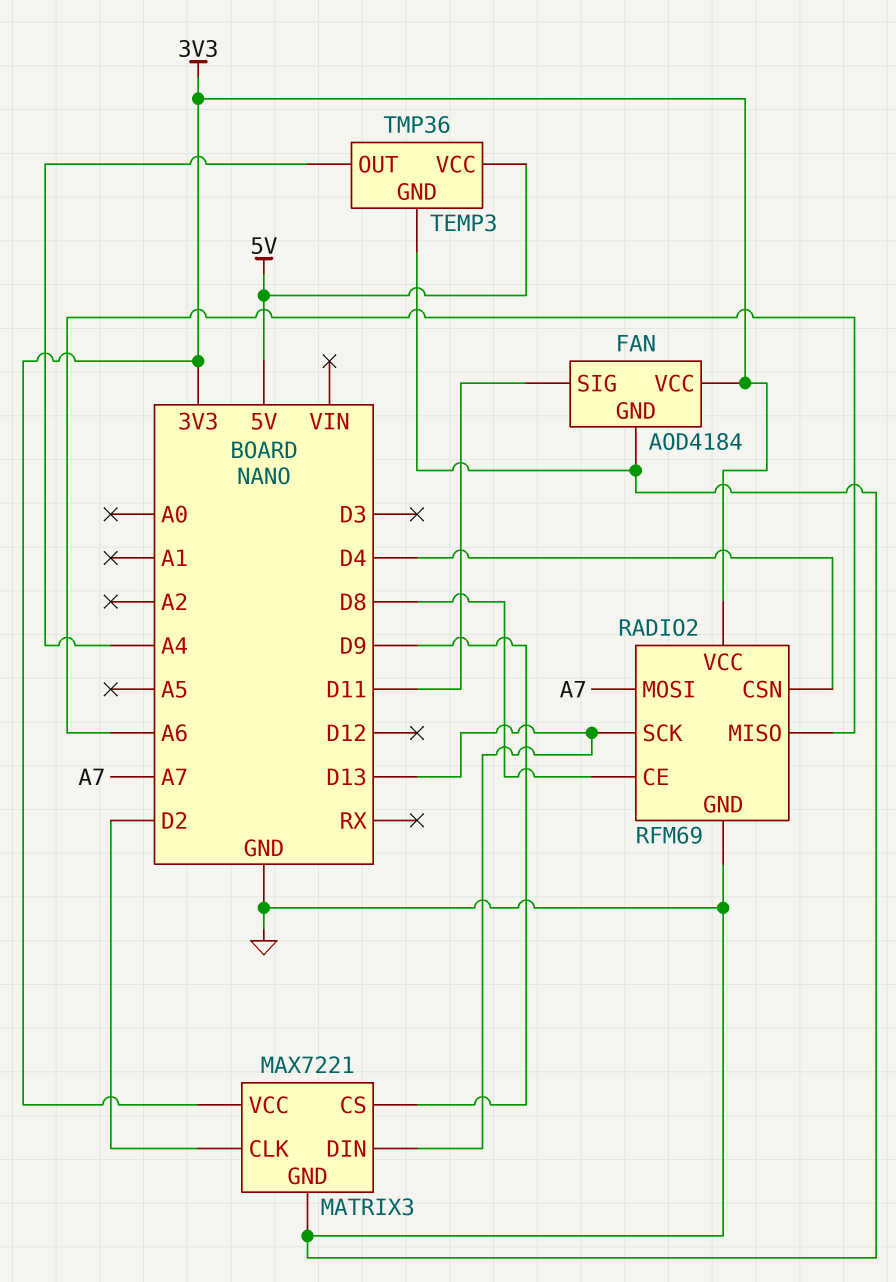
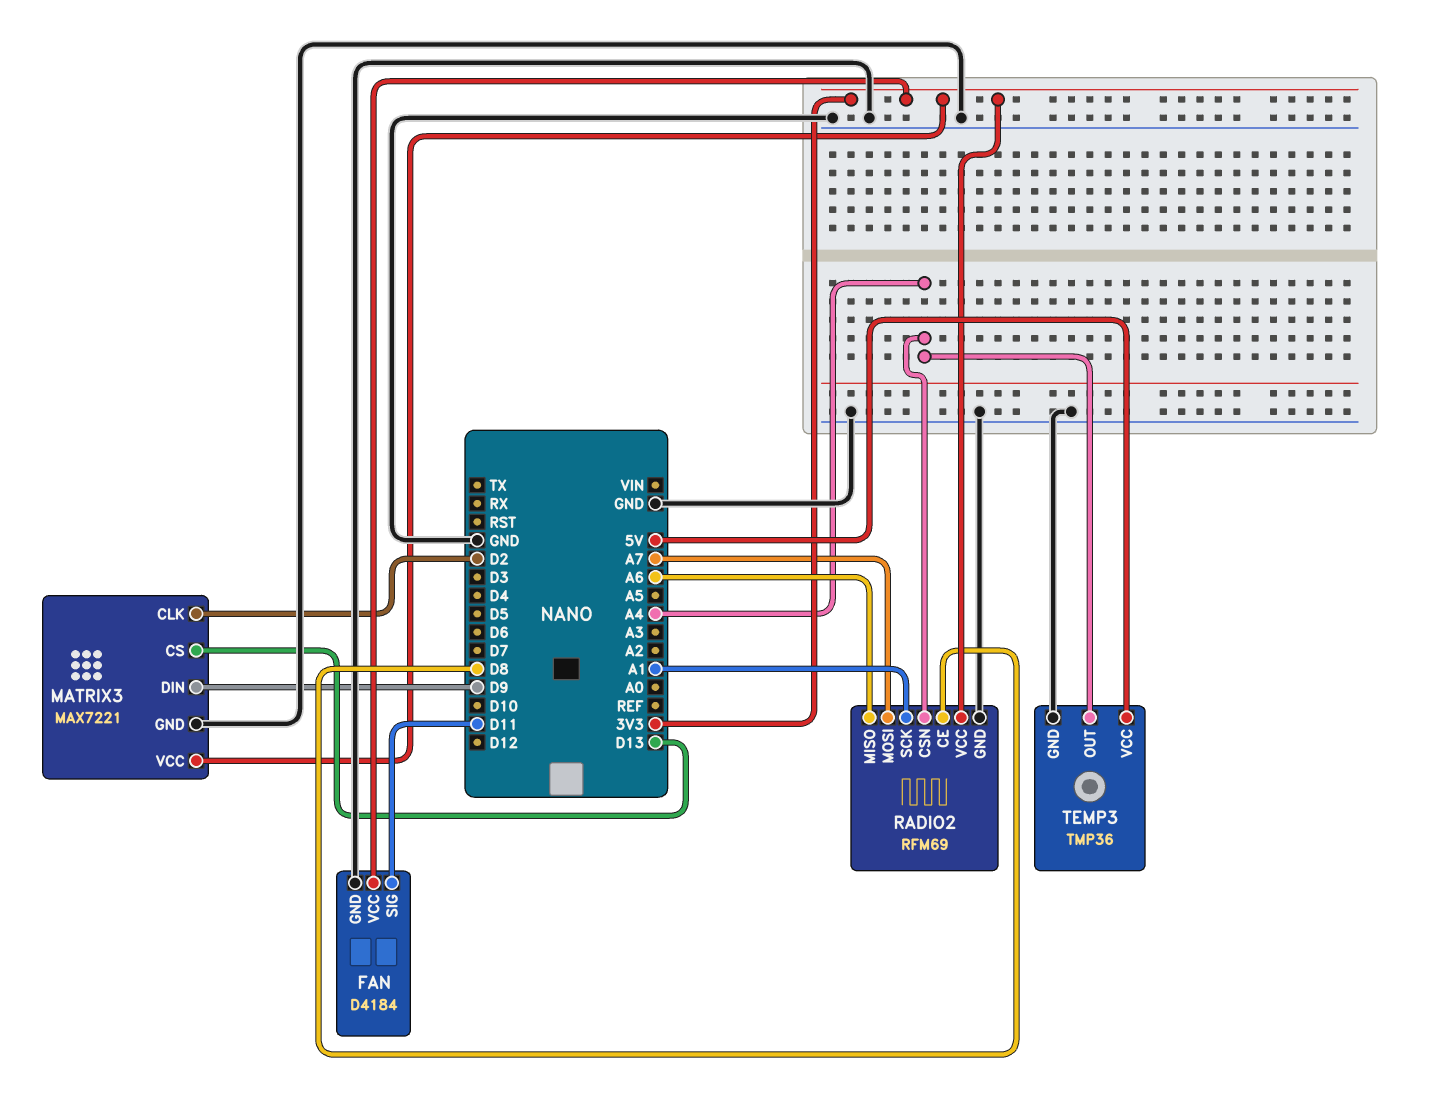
FAN: AOD4184 -> D4184
MATRIX3 pin CS: D9 -> D13
MATRIX3 pin DIN: D13 -> D9
RADIO2 pin CSN: D4 -> A4
RADIO2 pin SCK: D13 -> A1

